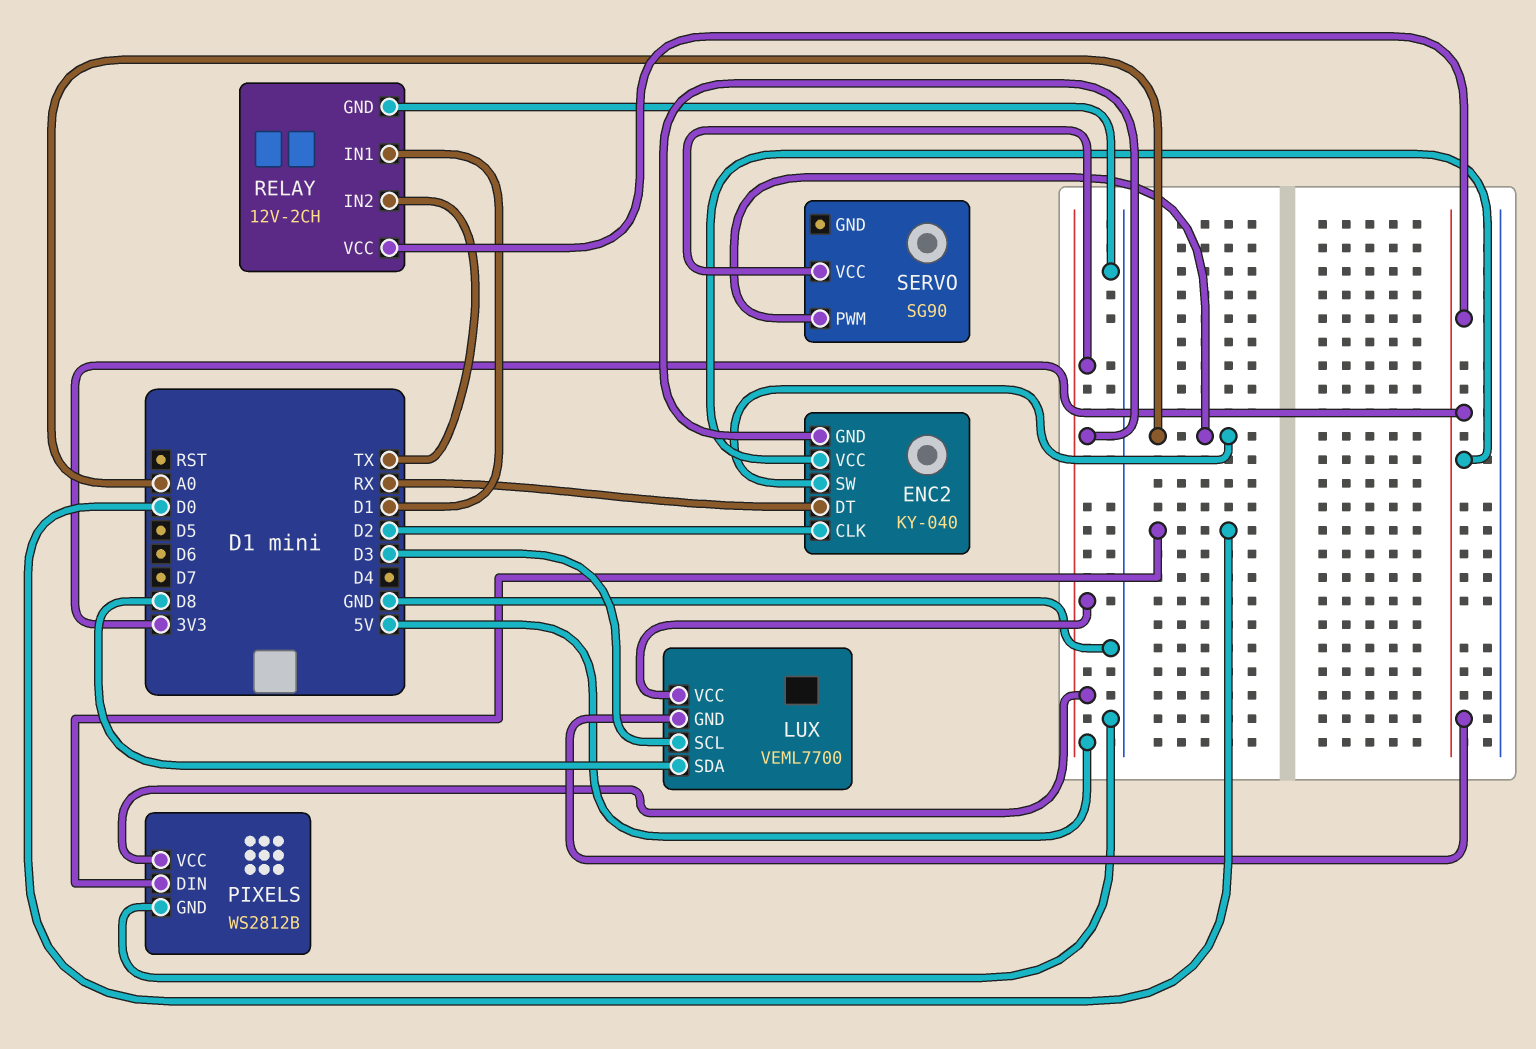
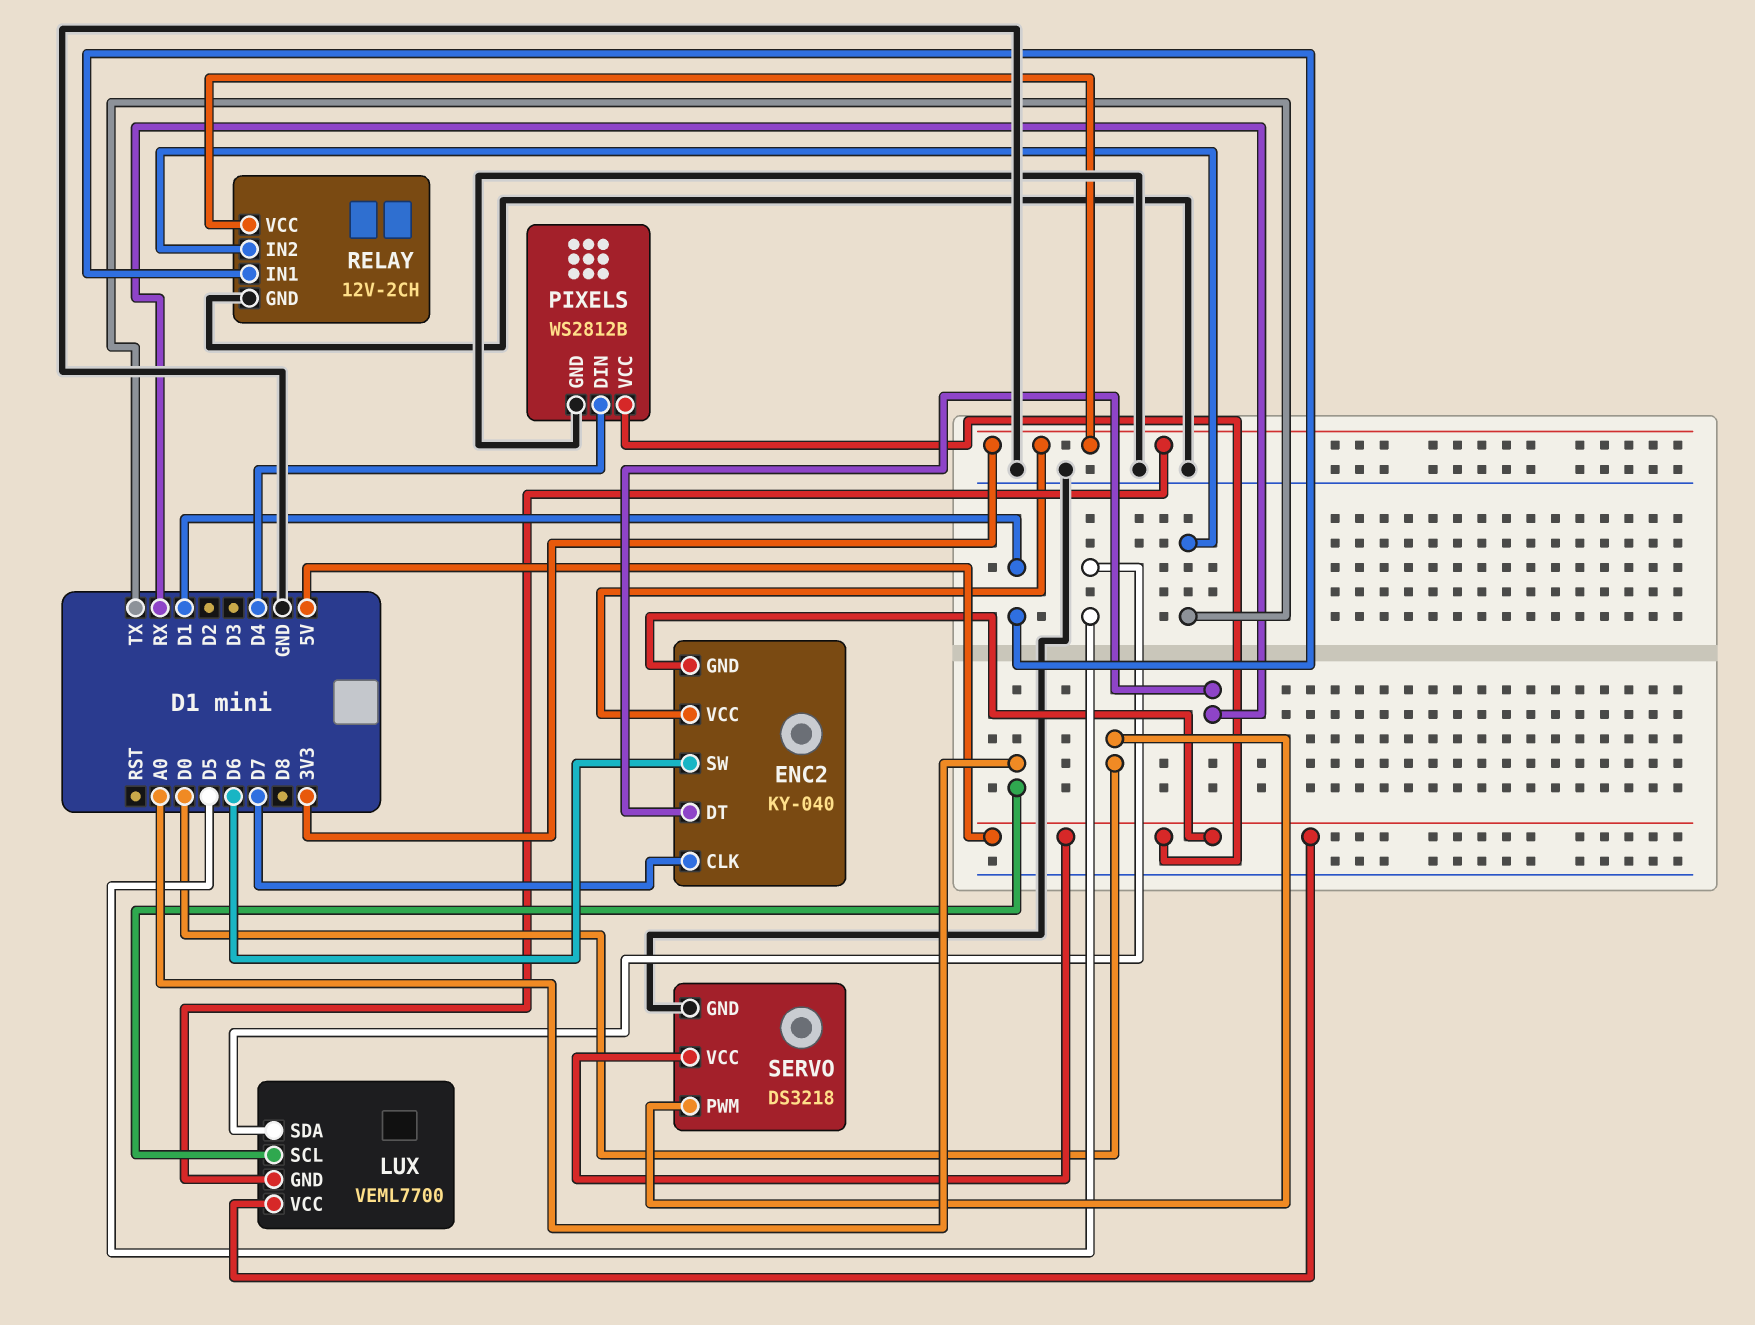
ENC2 pin CLK: D2 -> D7
ENC2 pin SW: A0 -> D6
LUX pin SCL: D3 -> A0
LUX pin SDA: D8 -> D5
PIXELS pin DIN: D0 -> D4
SERVO: SG90 -> DS3218
SERVO pin GND: none -> GND
SERVO pin PWM: A0 -> D0

